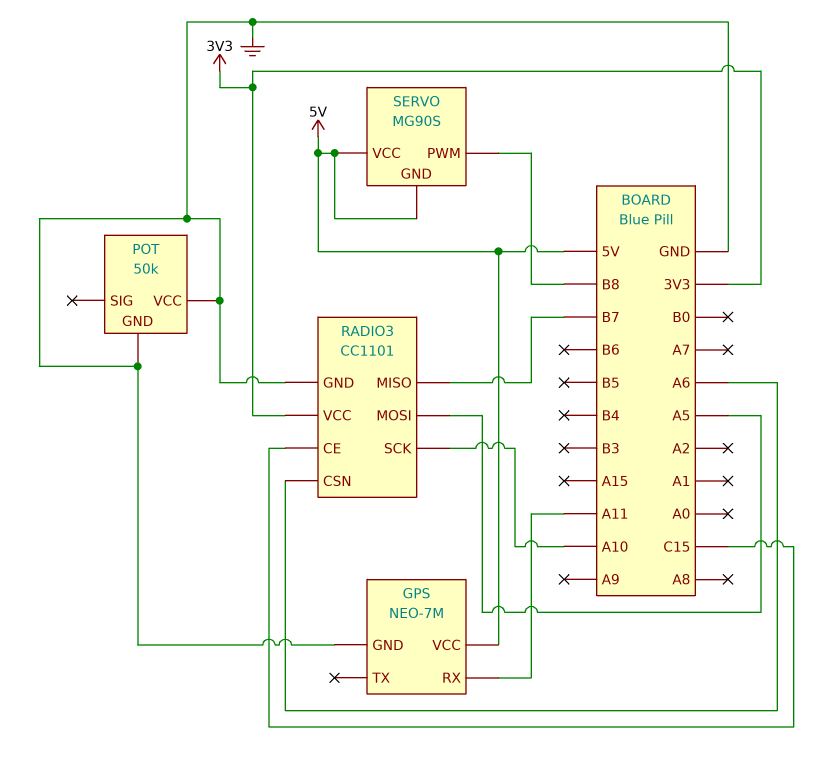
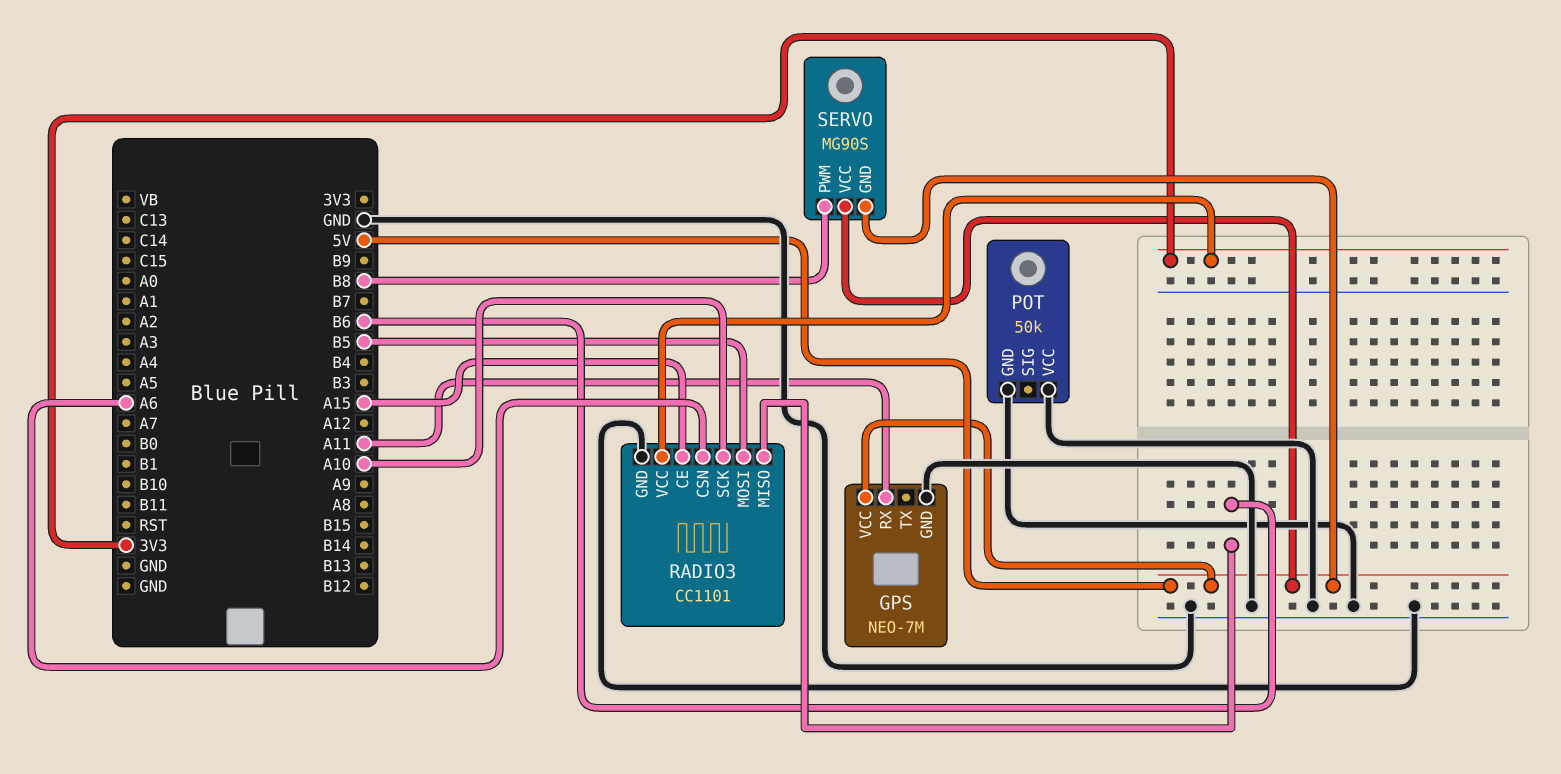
RADIO3 pin CE: C15 -> A15
RADIO3 pin MISO: B7 -> B6
RADIO3 pin MOSI: A5 -> B5

